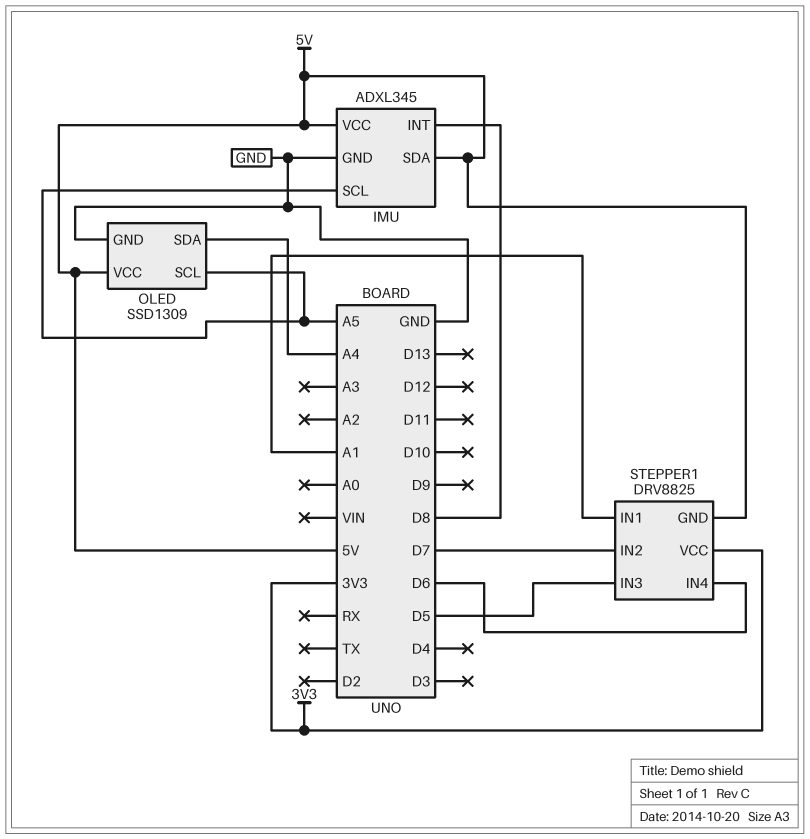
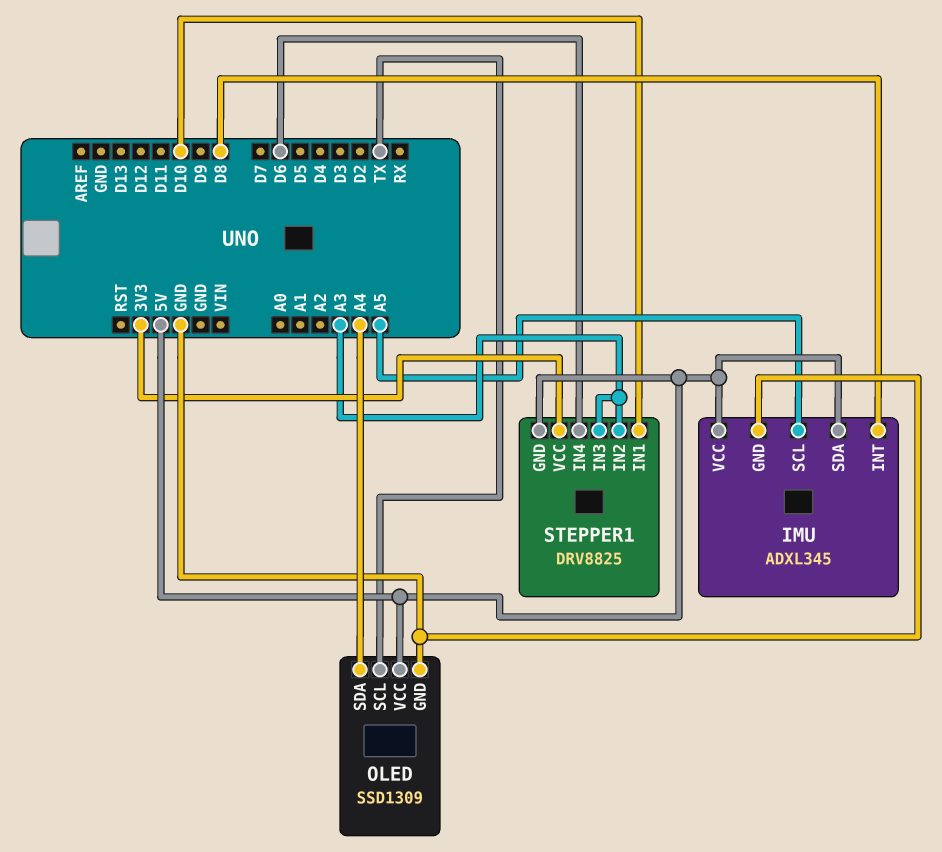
OLED pin SCL: A5 -> TX
STEPPER1 pin IN1: A1 -> D10
STEPPER1 pin IN2: D7 -> A3
STEPPER1 pin IN3: D5 -> A3

